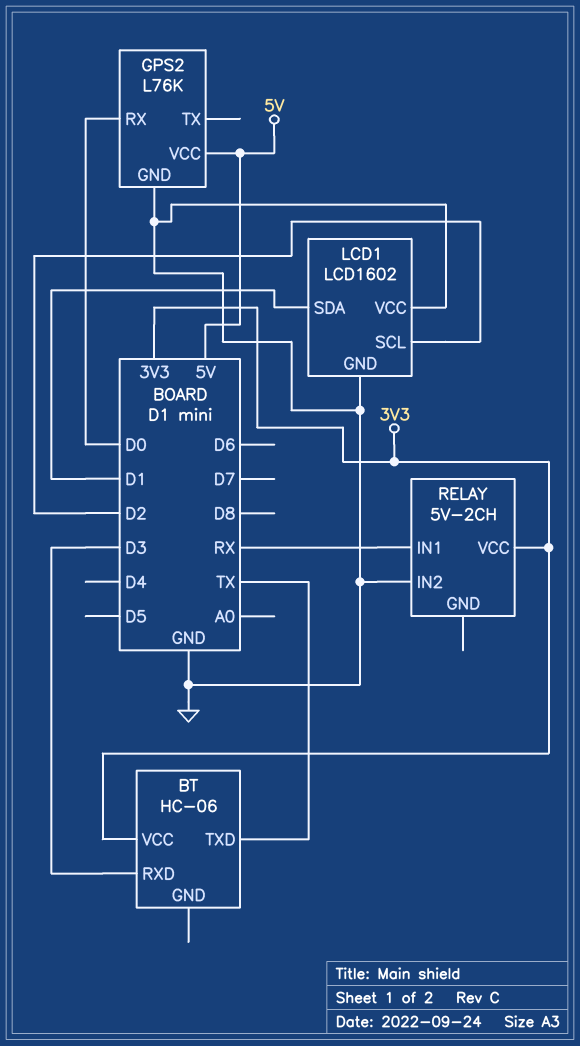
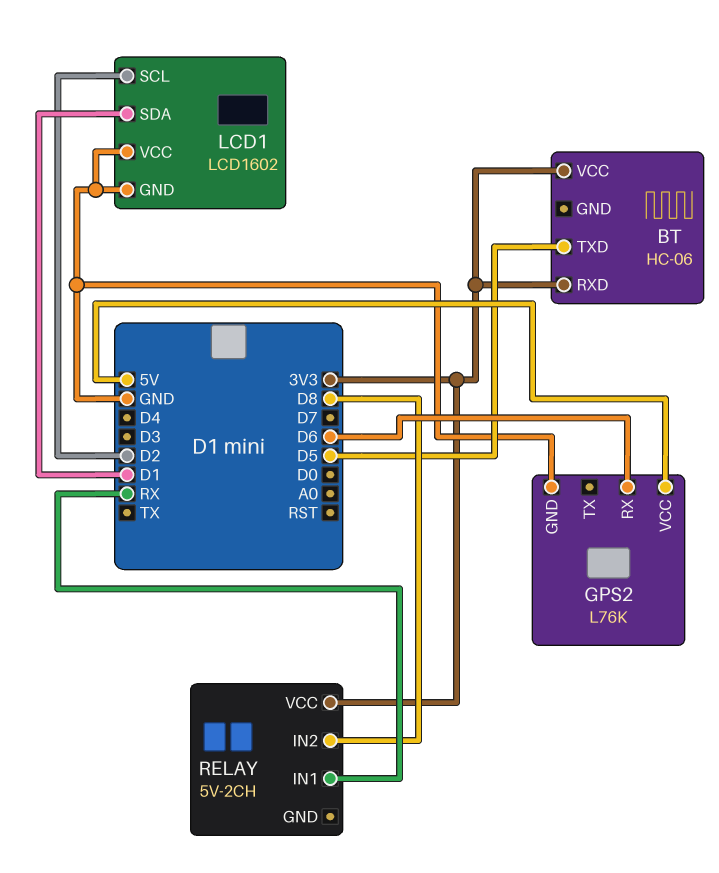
BT pin RXD: D3 -> 3V3
BT pin TXD: TX -> D5
GPS2 pin RX: D0 -> D6
RELAY pin IN2: GND -> D8

